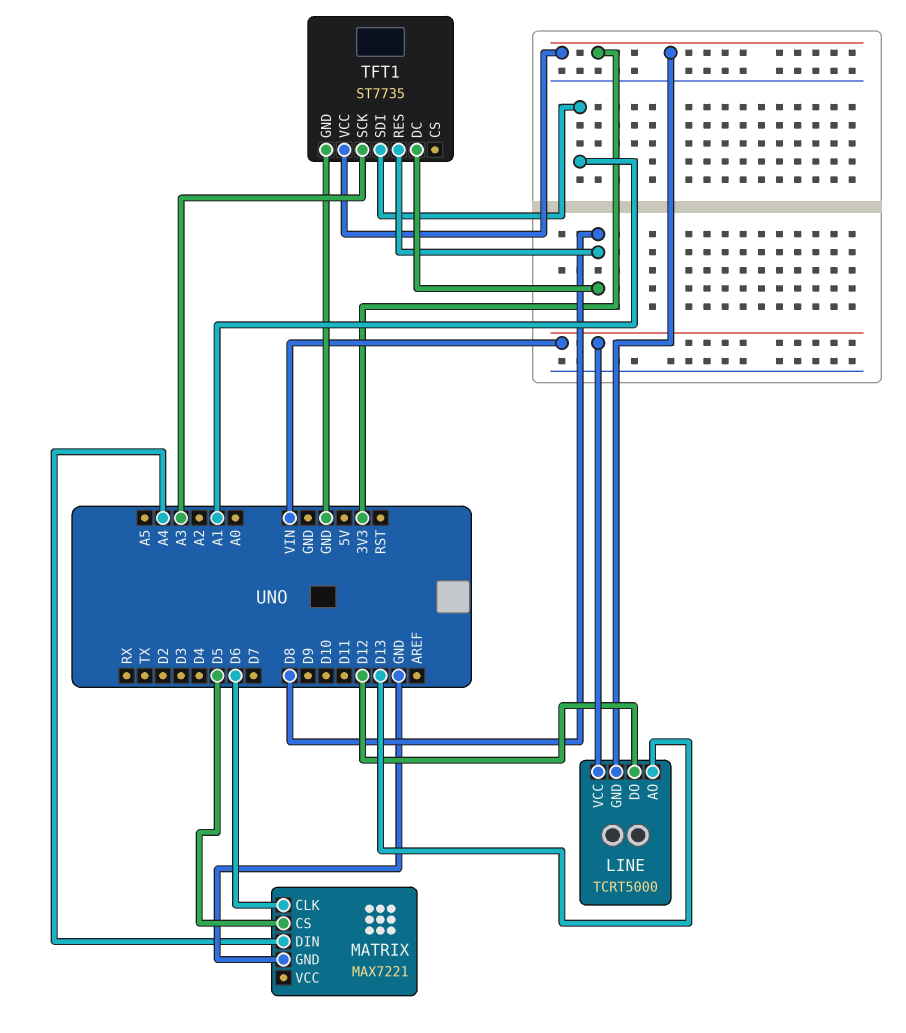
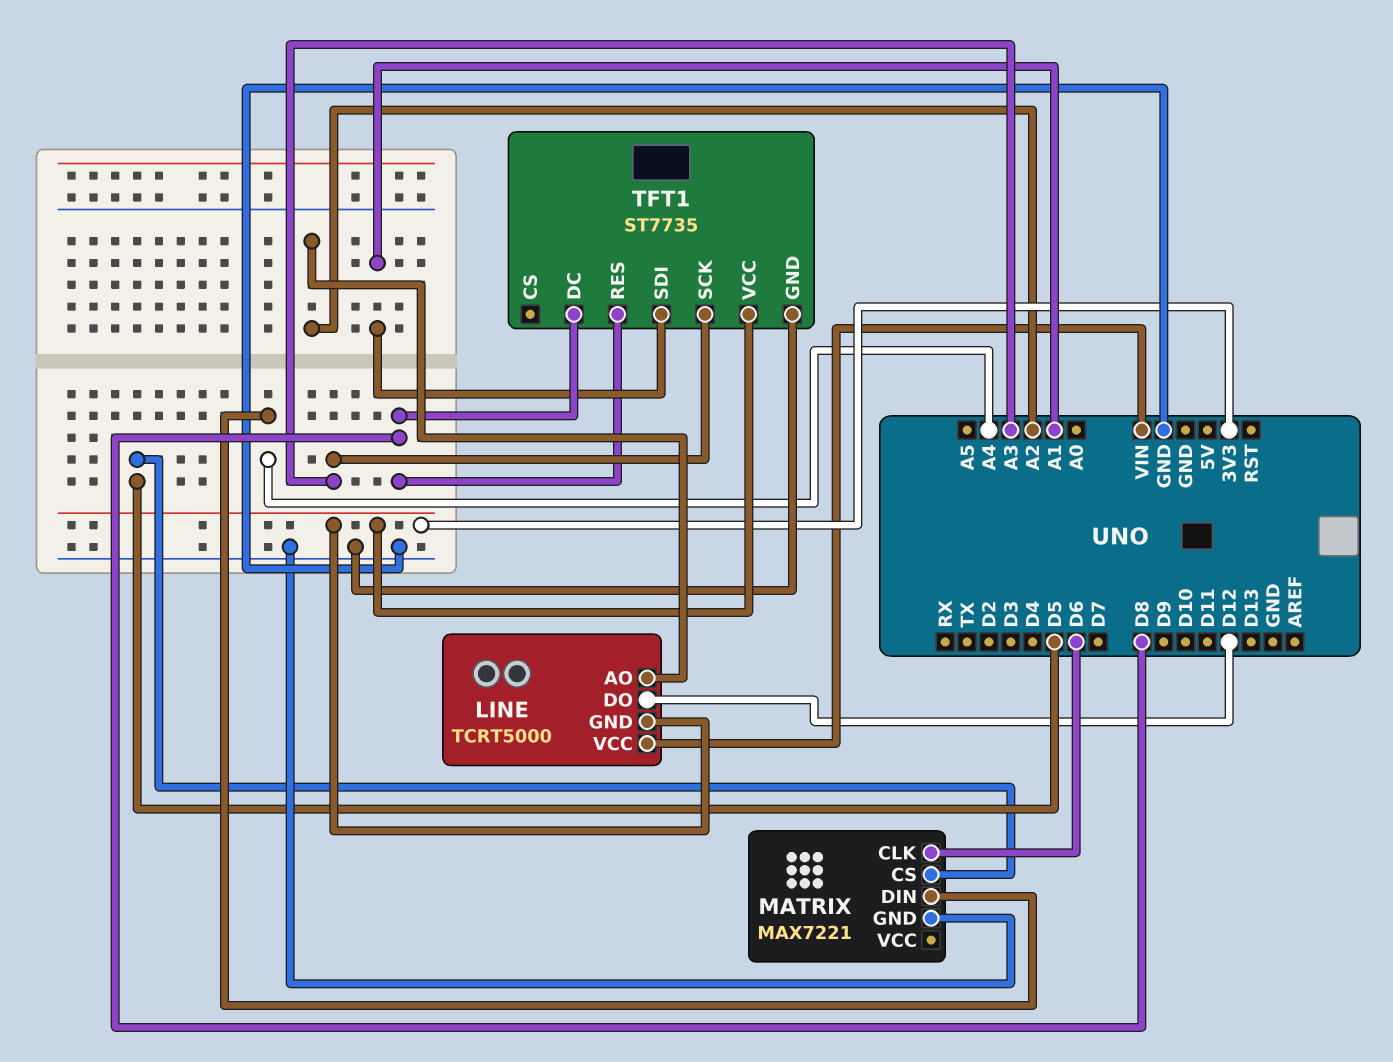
LINE pin AO: D13 -> A2

